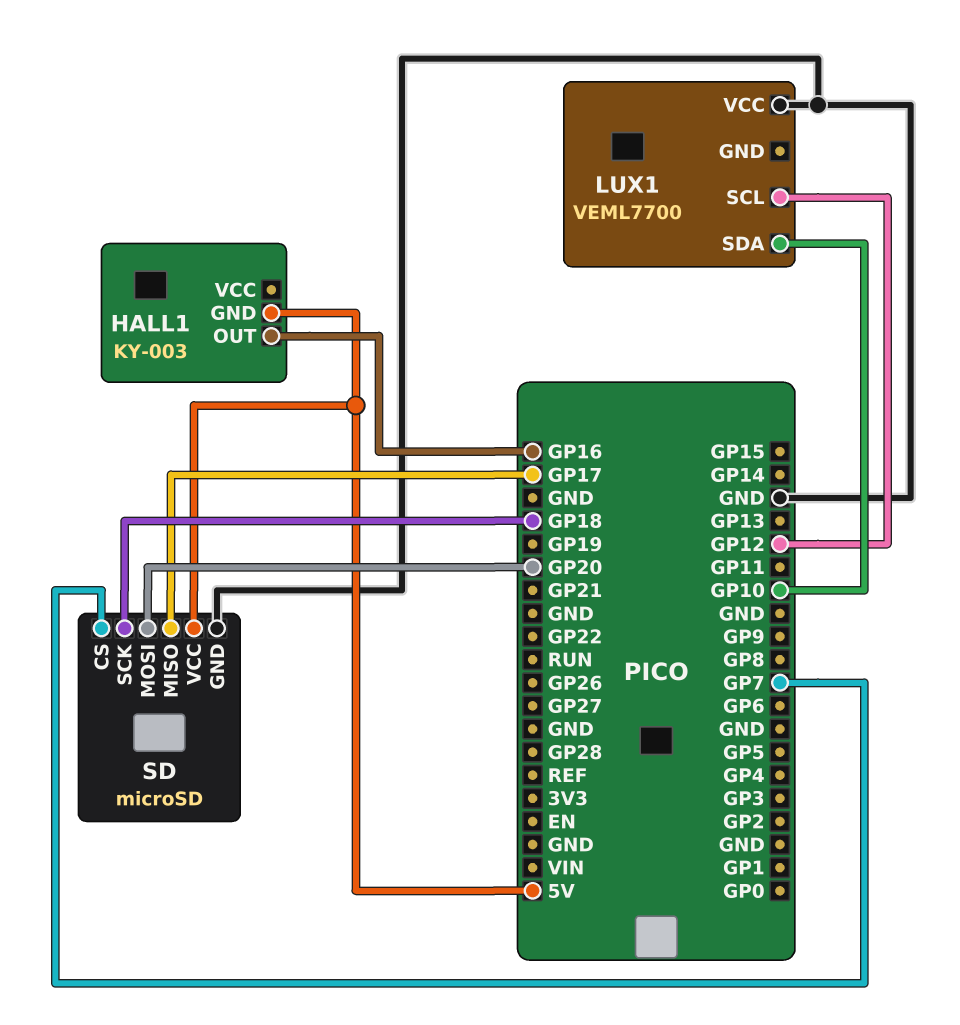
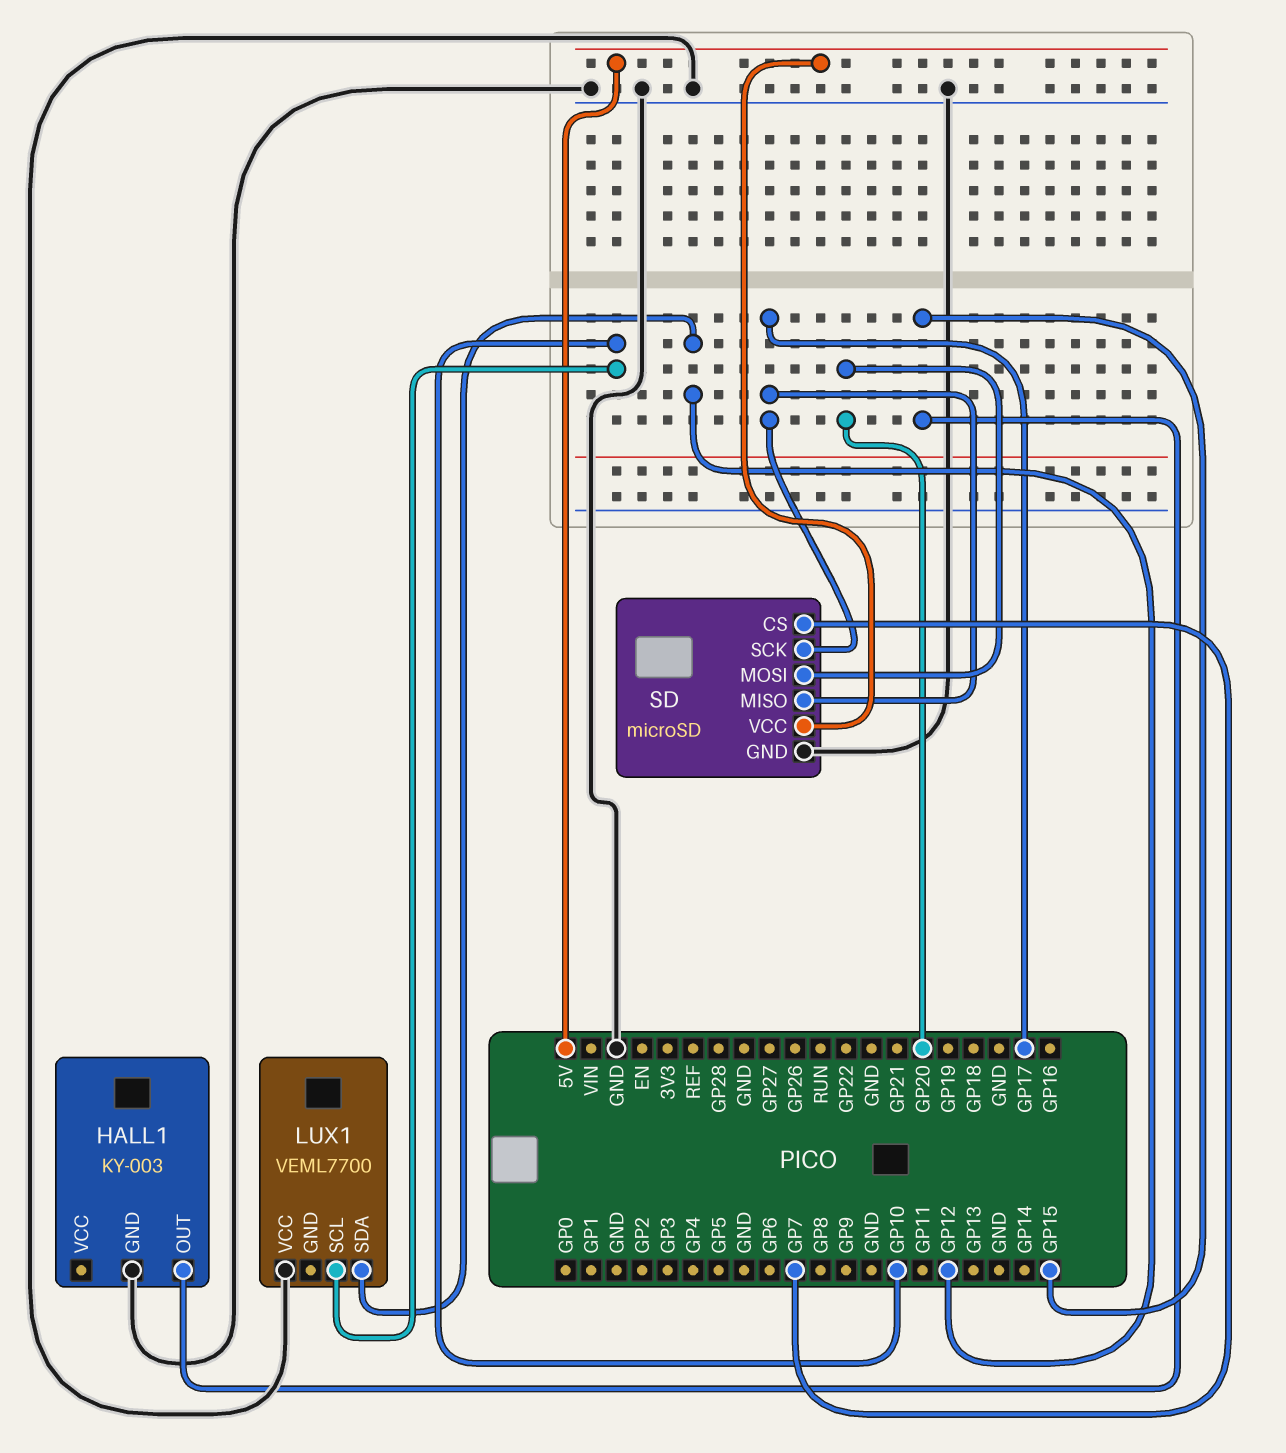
HALL1 pin GND: 5V -> GND
HALL1 pin OUT: GP16 -> GP15
LUX1 pin SCL: GP12 -> GP10
LUX1 pin SDA: GP10 -> GP12
SD pin SCK: GP18 -> GP17

